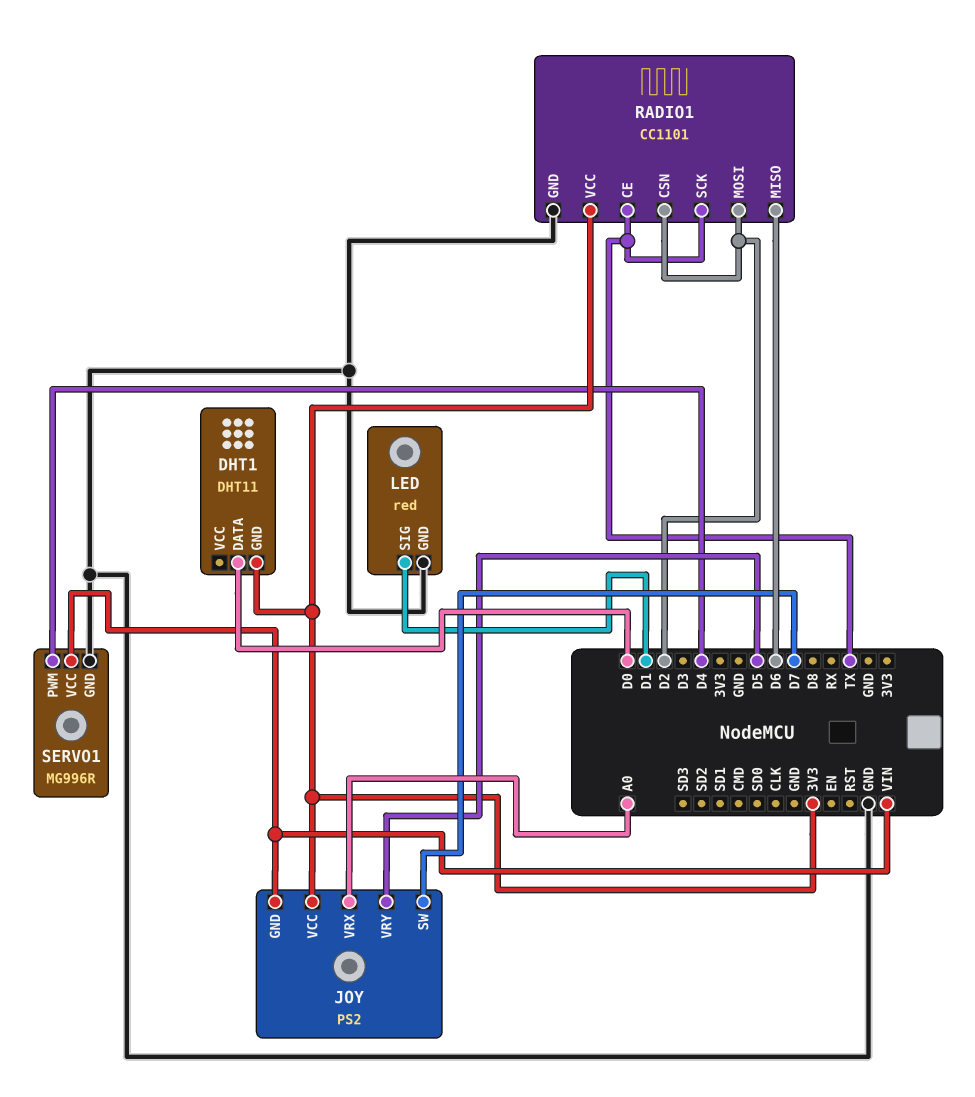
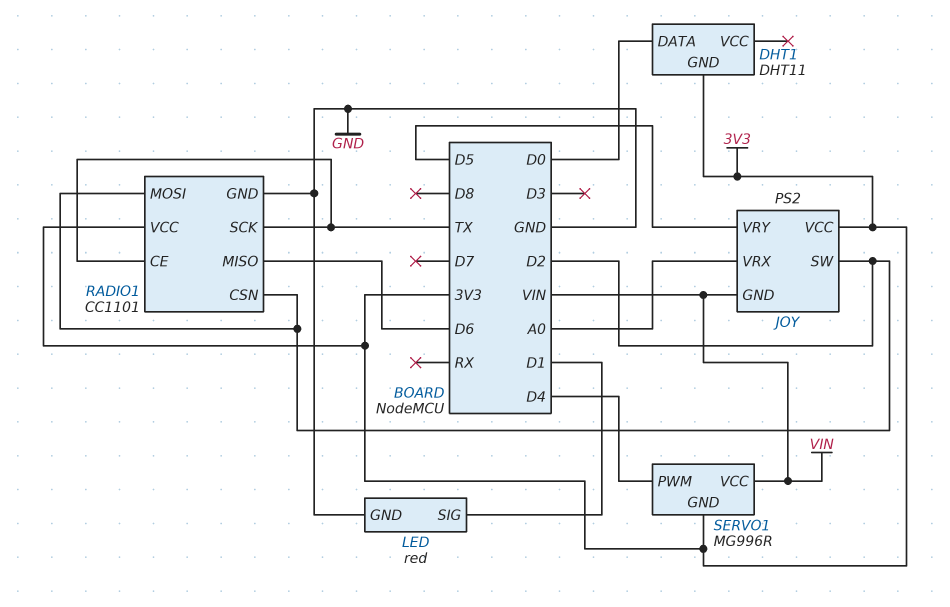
JOY pin SW: D7 -> D2
SERVO1 pin GND: GND -> 3V3

